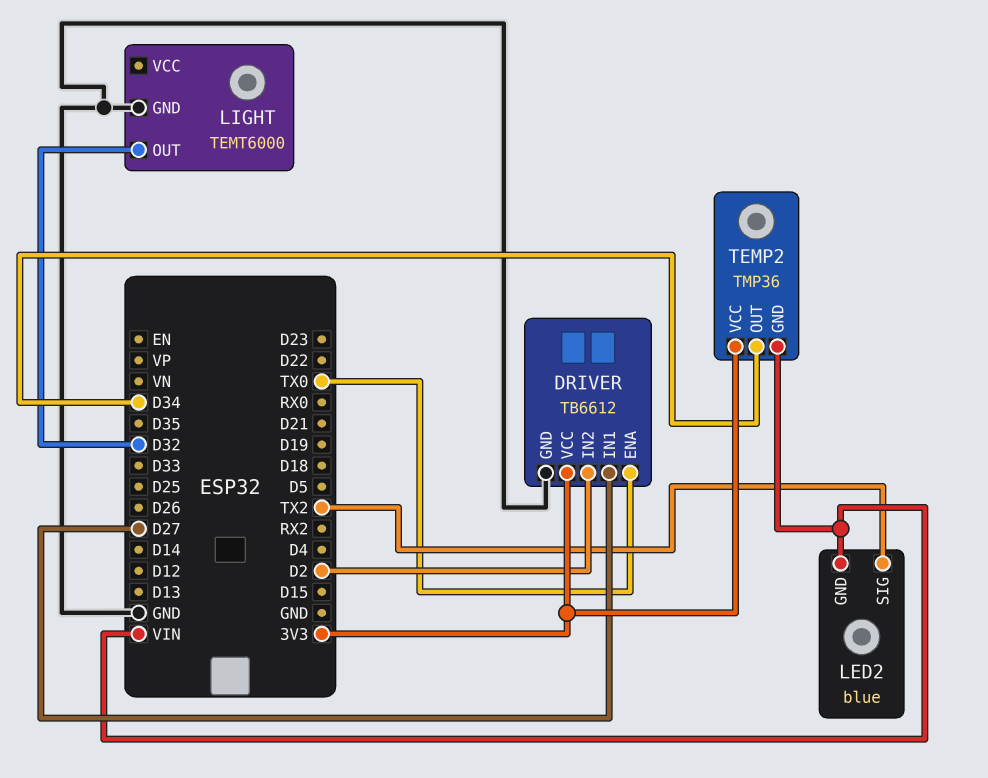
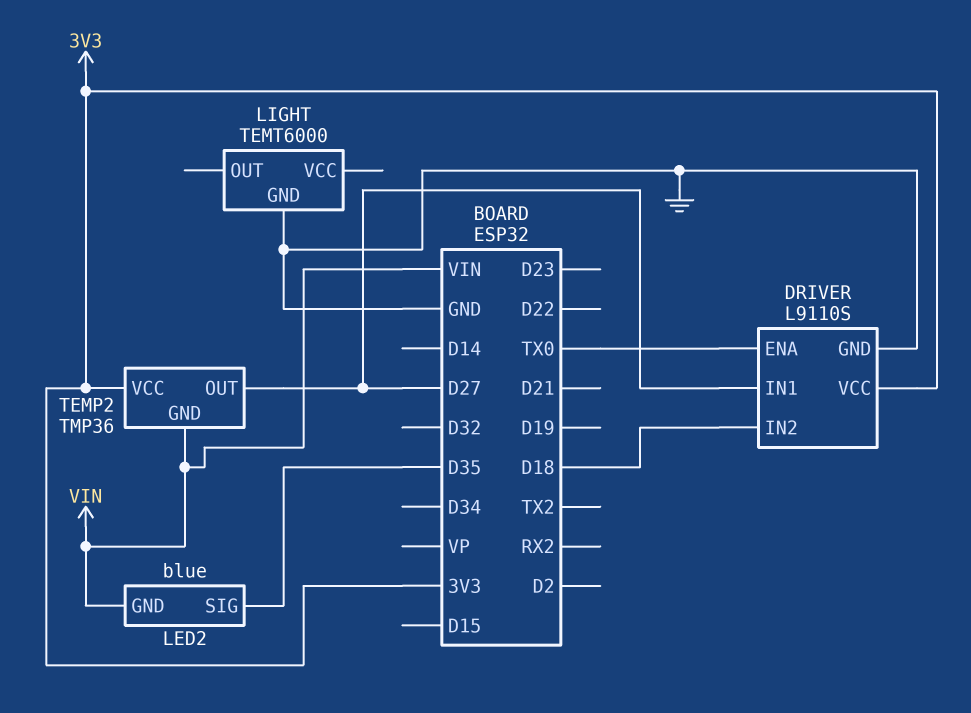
DRIVER: TB6612 -> L9110S
DRIVER pin IN2: D2 -> D18
LED2 pin SIG: TX2 -> D35
LIGHT pin OUT: D32 -> none
TEMP2 pin OUT: D34 -> D27

